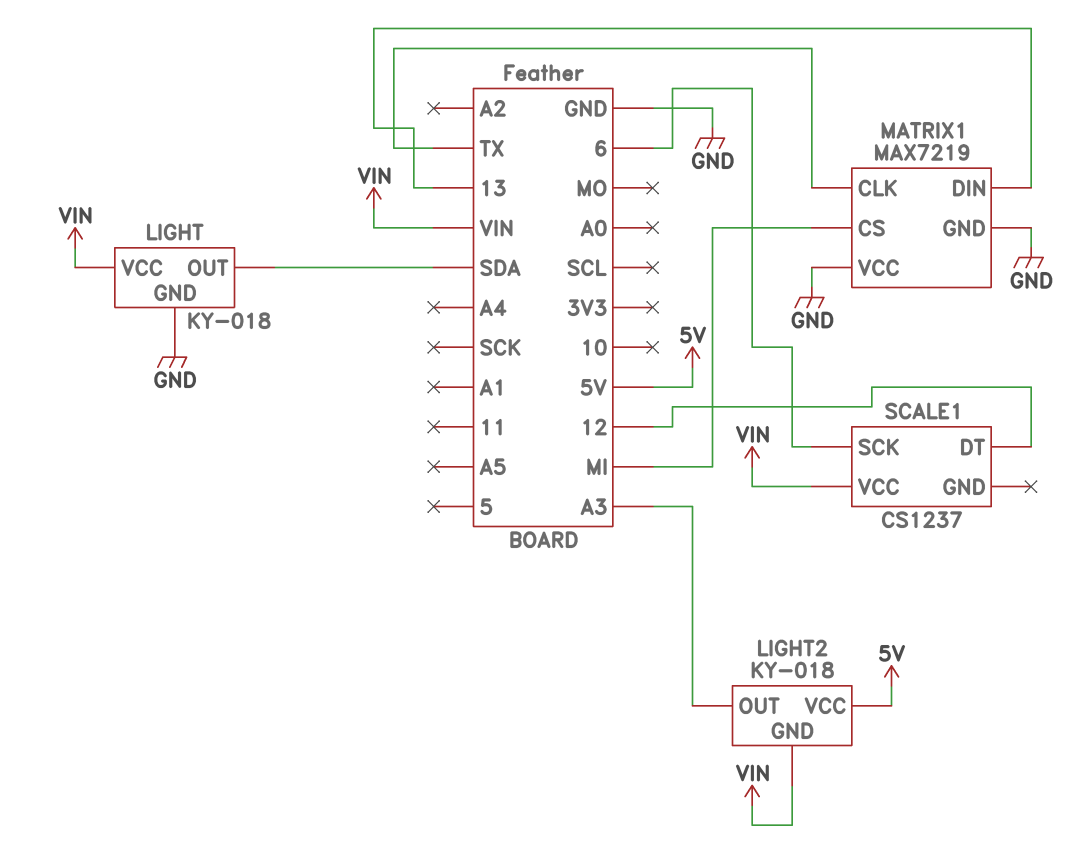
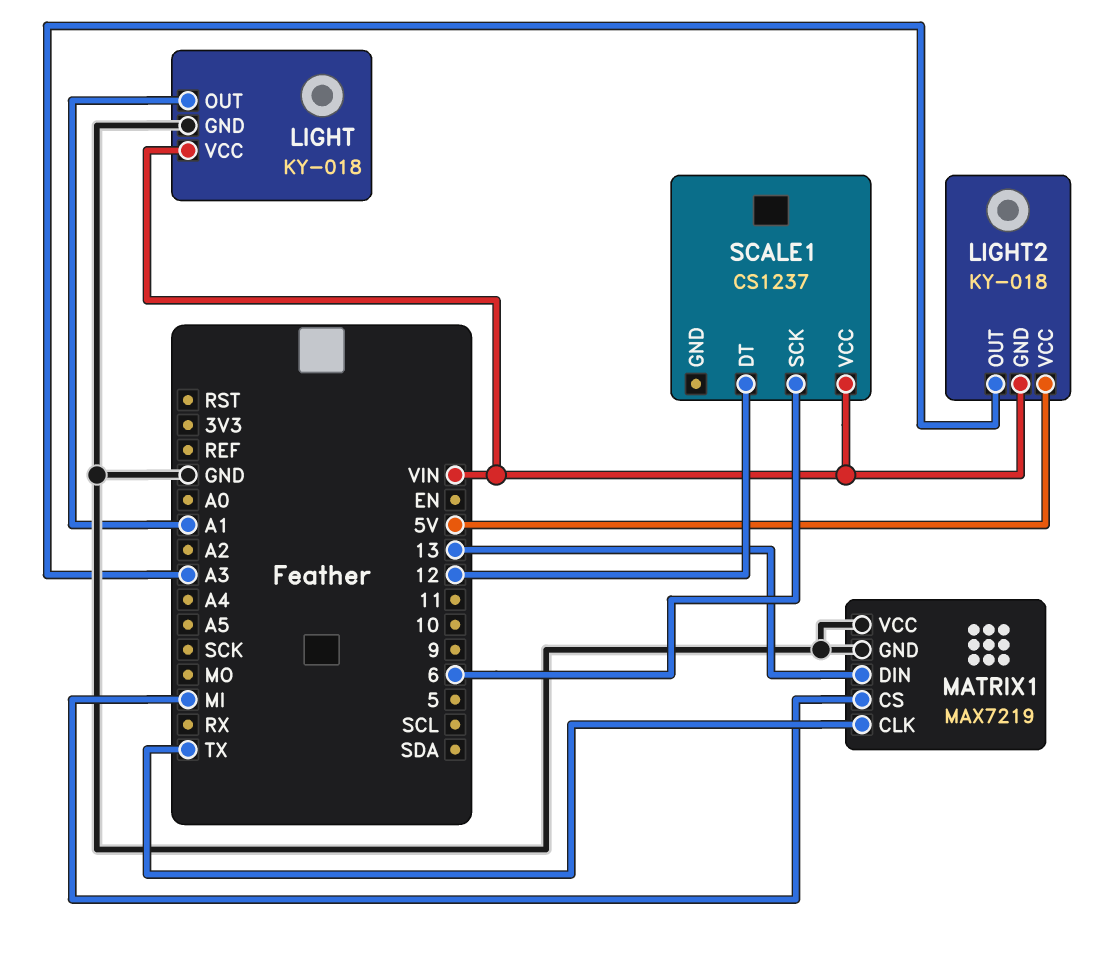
LIGHT pin OUT: SDA -> A1

